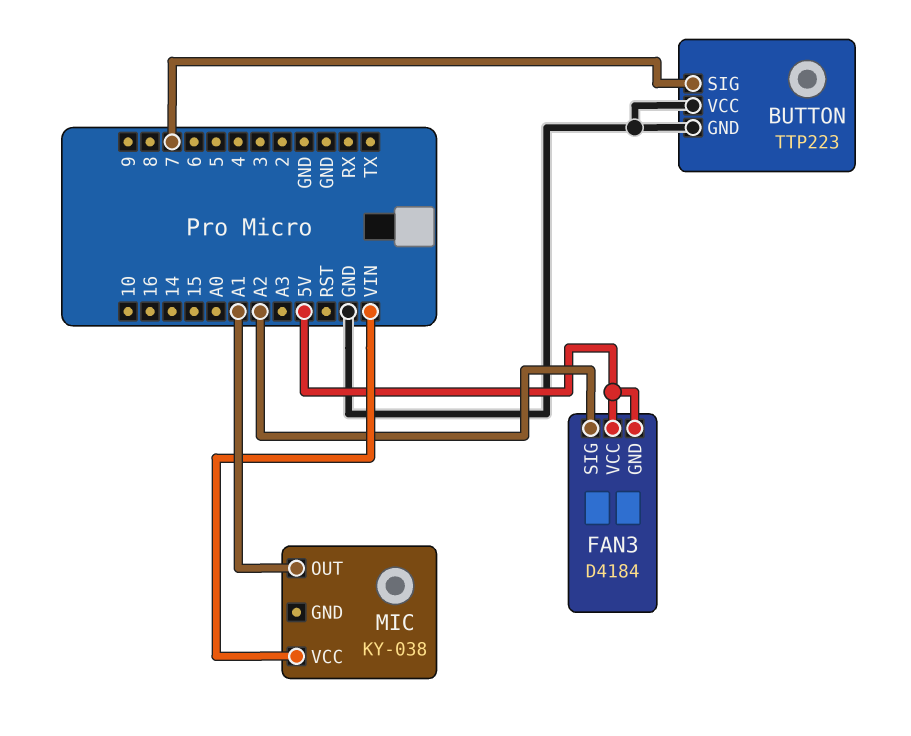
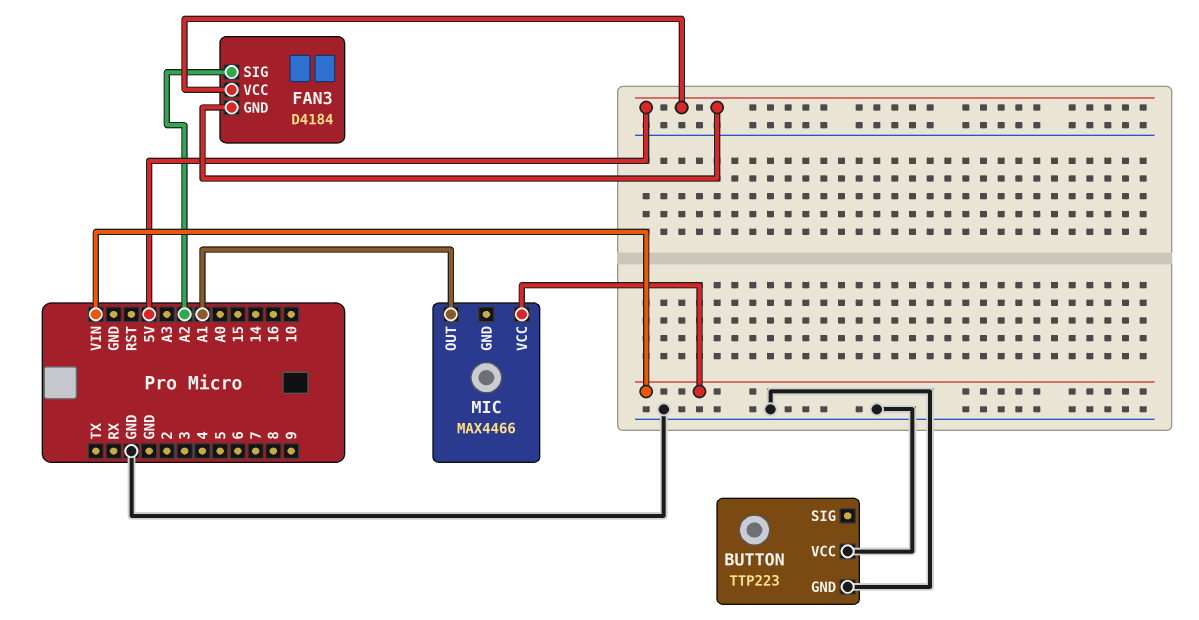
BUTTON pin SIG: 7 -> none
MIC: KY-038 -> MAX4466

